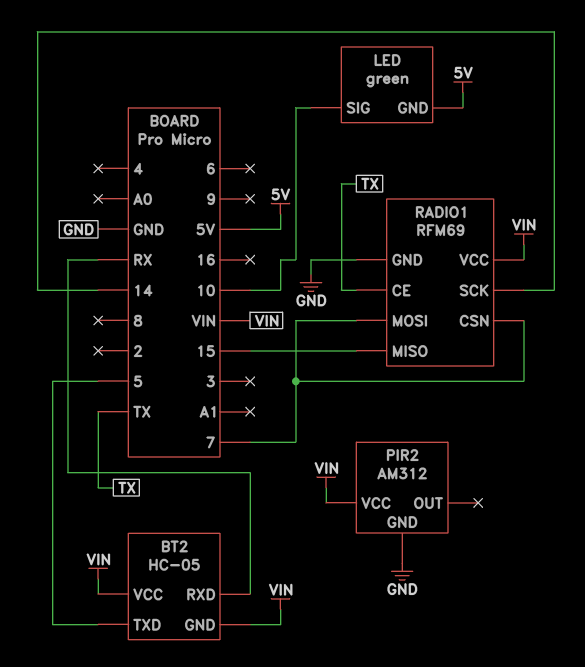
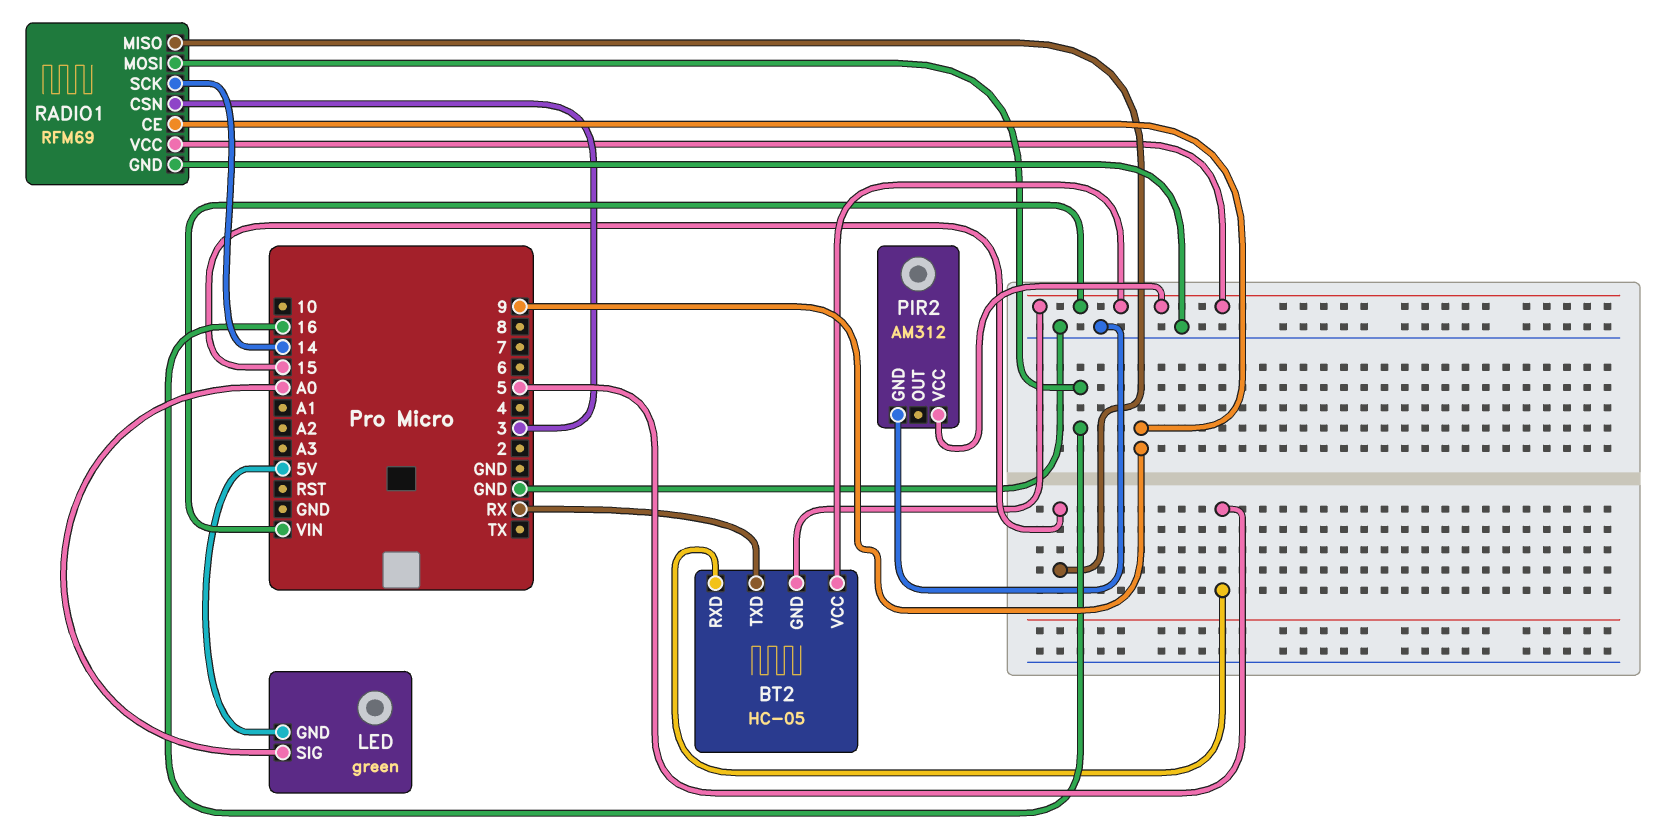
BT2 pin RXD: RX -> 5
BT2 pin TXD: 5 -> RX
LED pin SIG: 10 -> A0
RADIO1 pin CE: TX -> 9
RADIO1 pin CSN: 7 -> 3
RADIO1 pin MOSI: 7 -> 16

